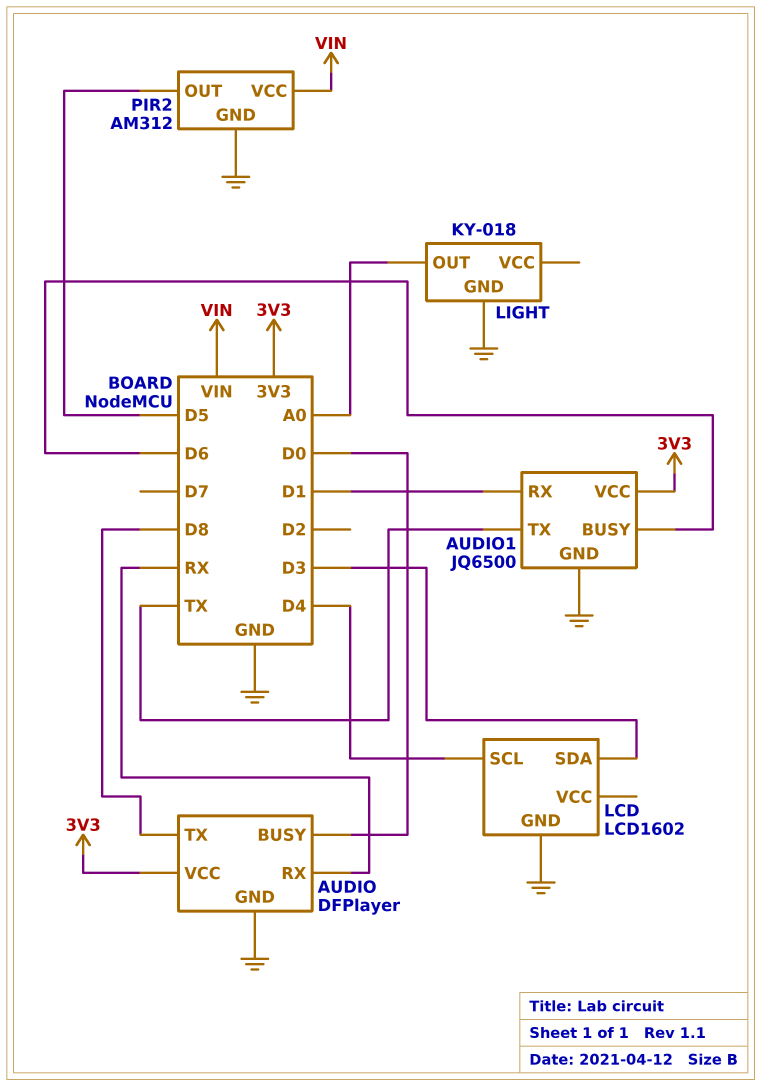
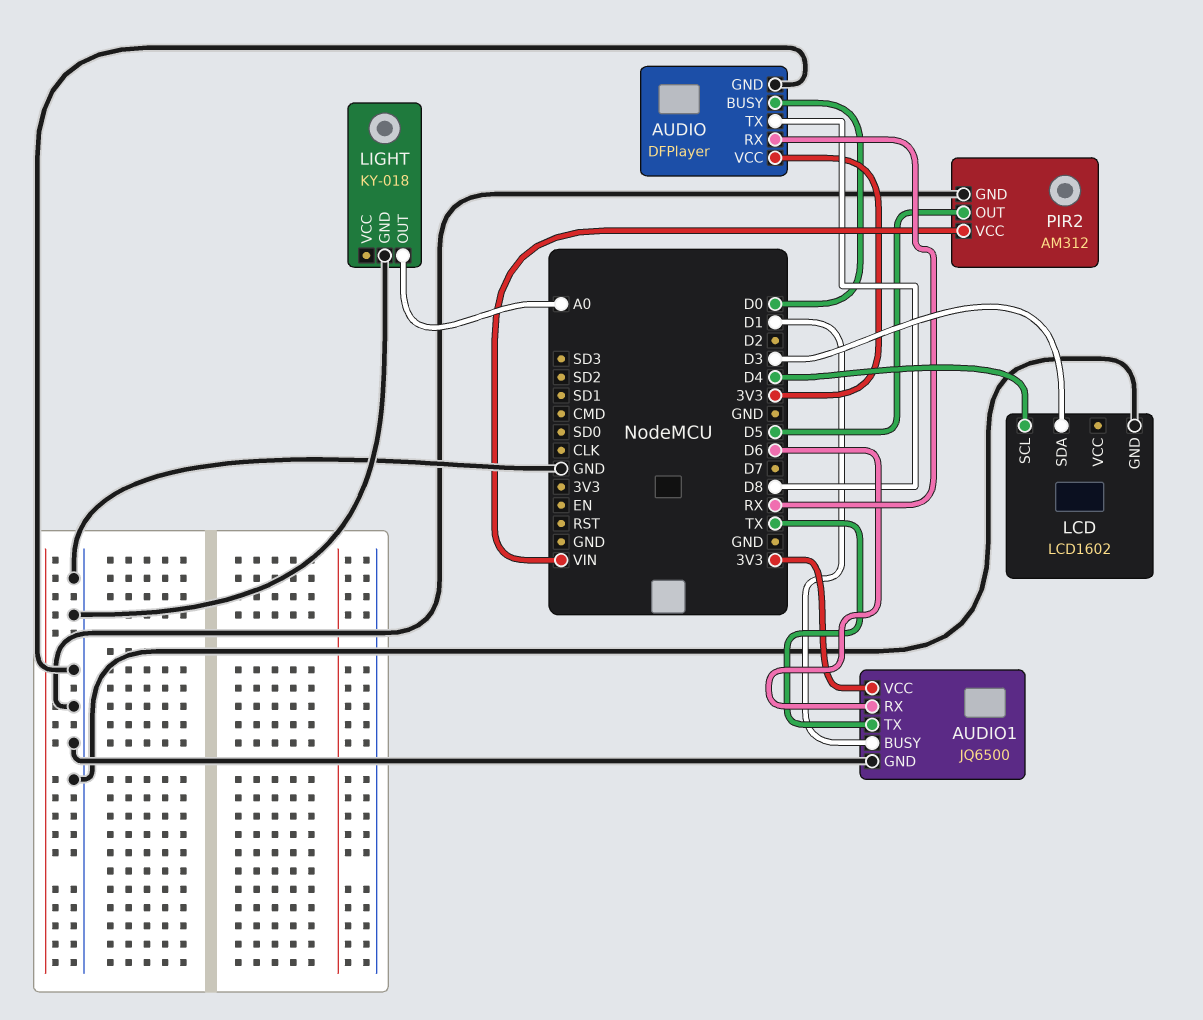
AUDIO1 pin BUSY: D6 -> D1
AUDIO1 pin RX: D1 -> D6

